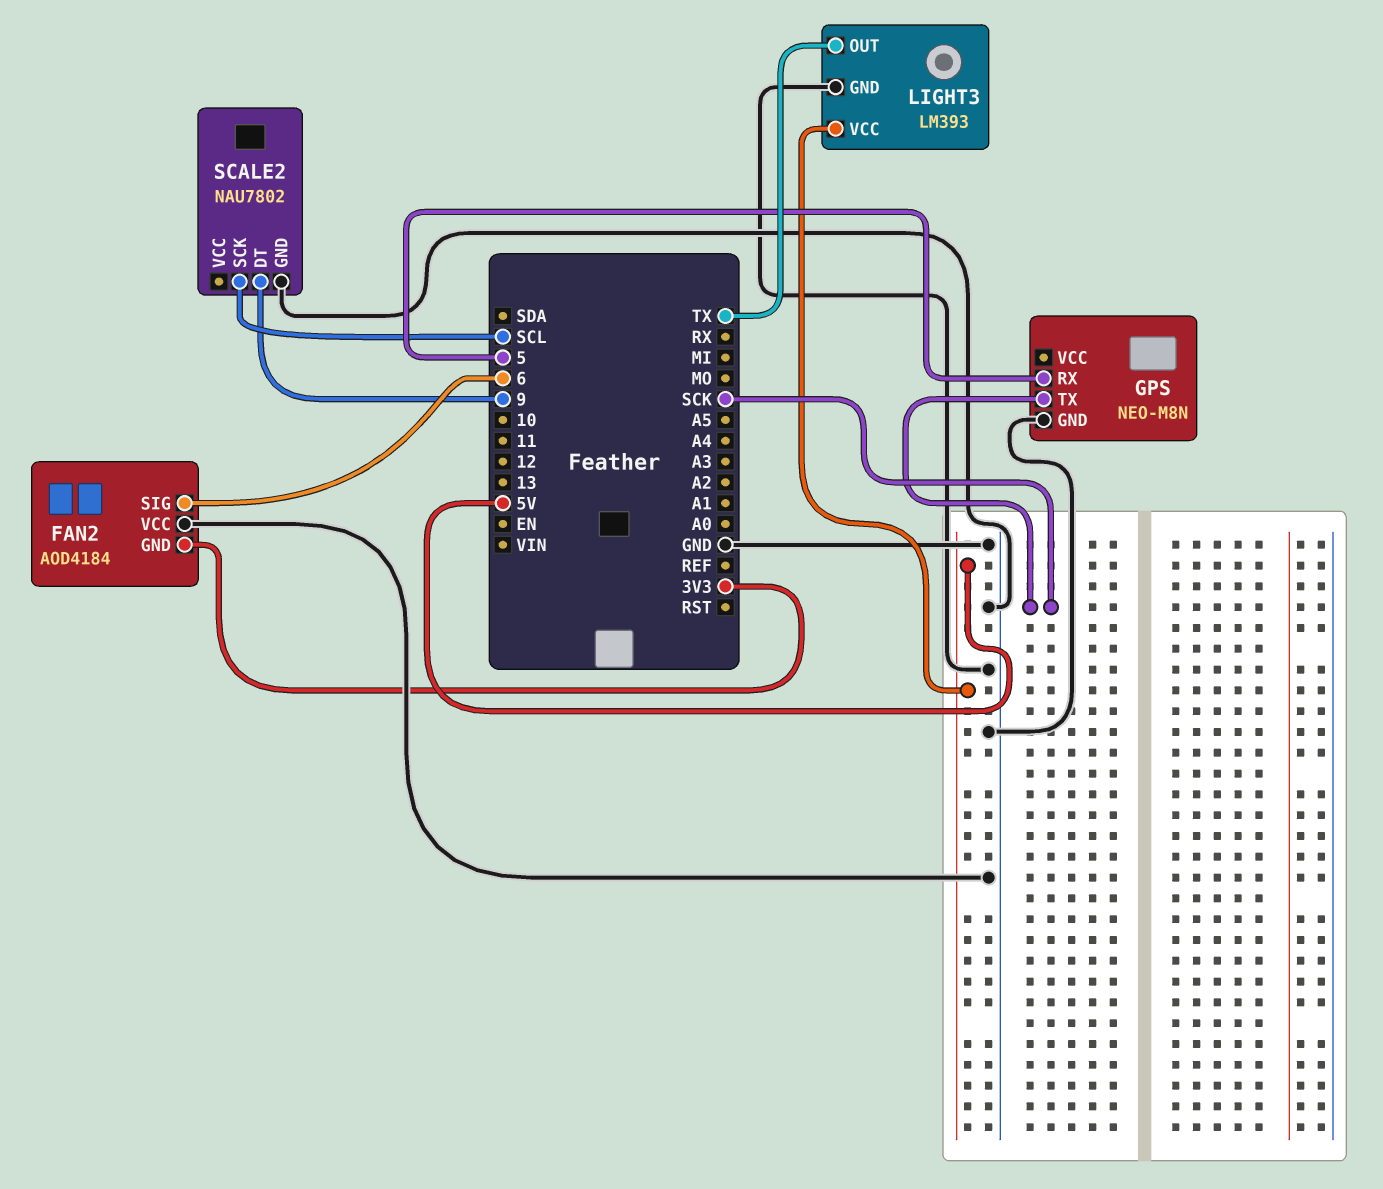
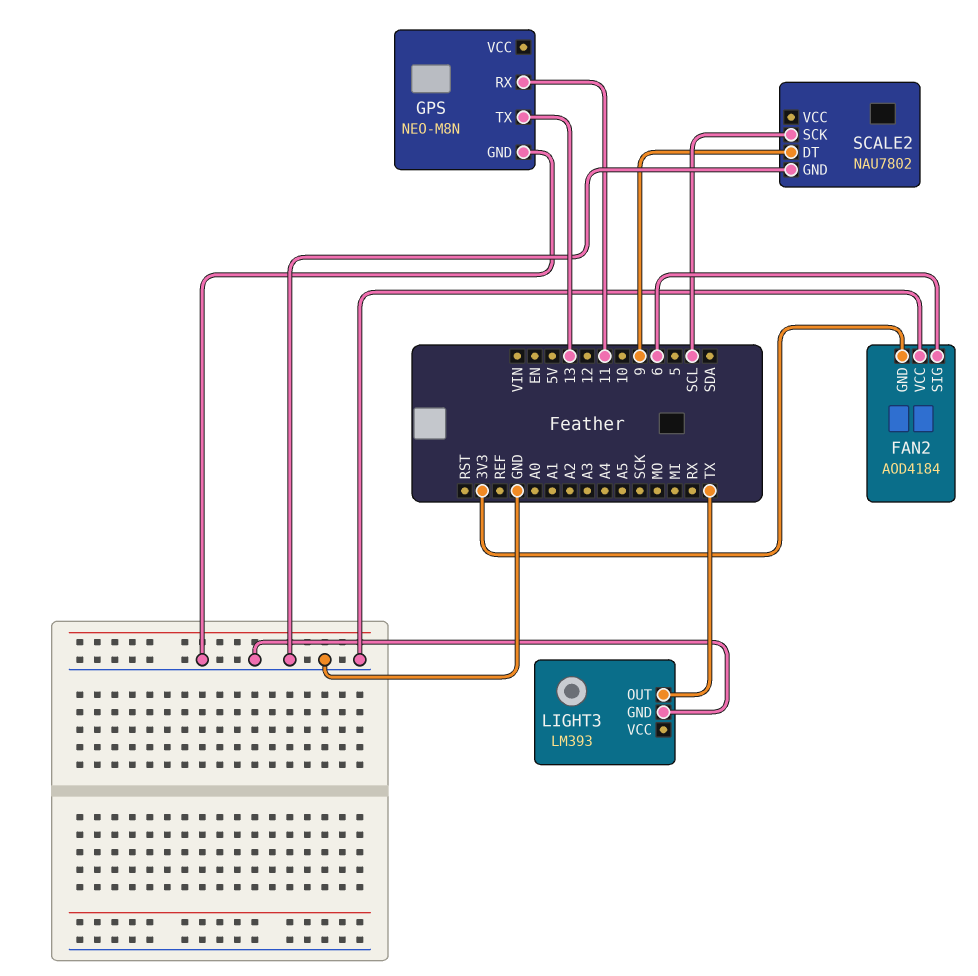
GPS pin RX: 5 -> 11
GPS pin TX: SCK -> 13
LIGHT3 pin VCC: 5V -> none

